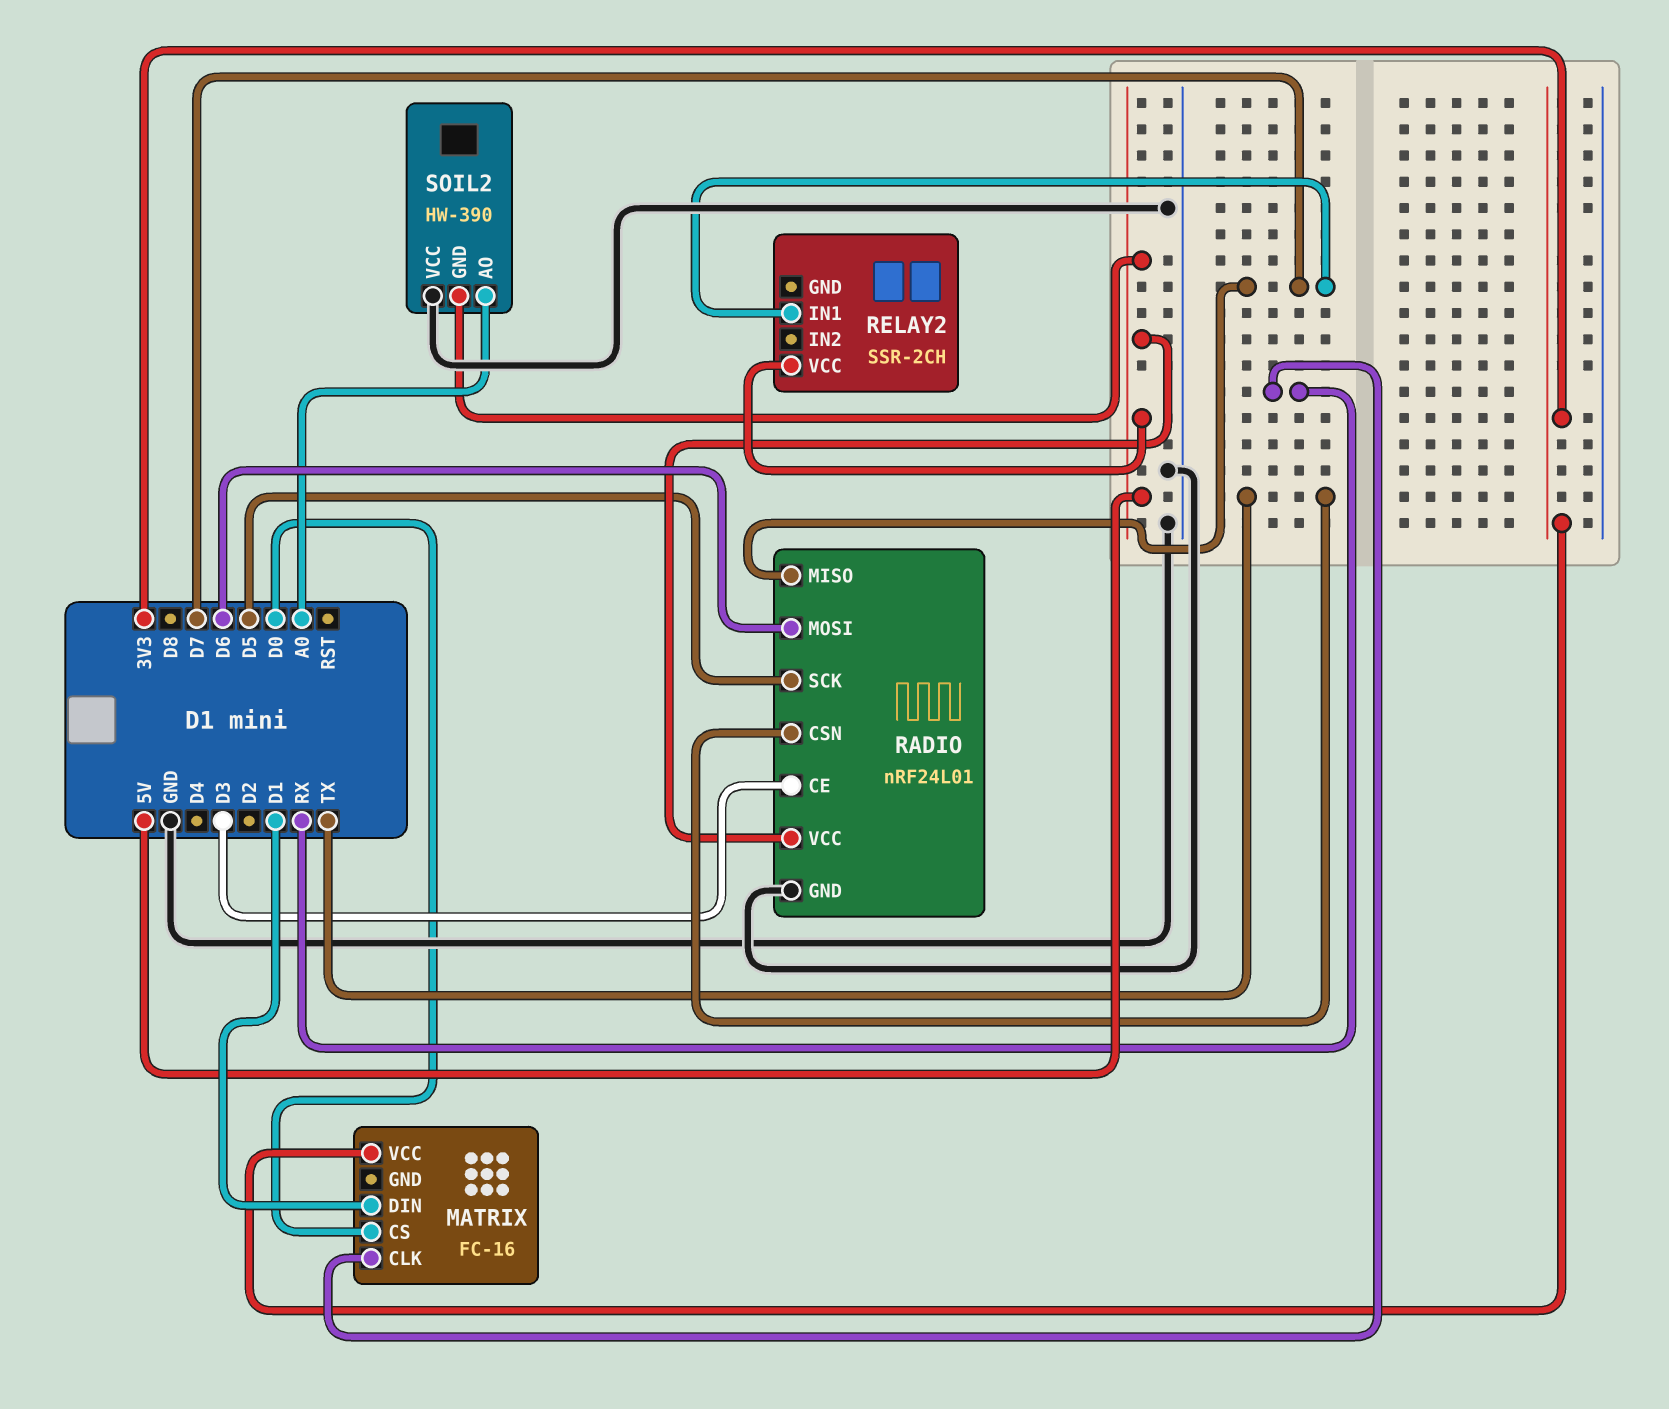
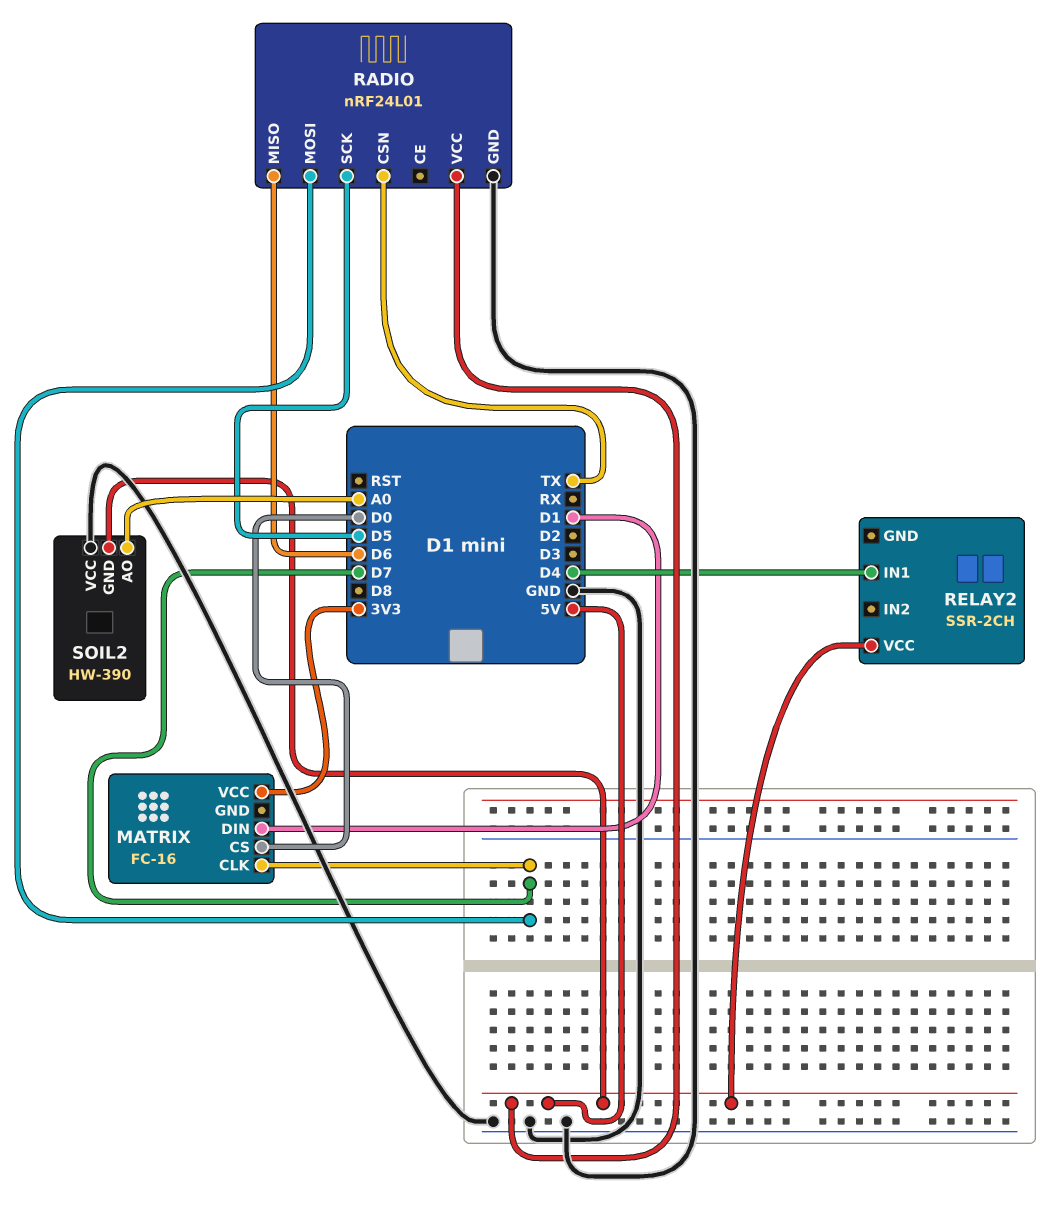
MATRIX pin CLK: RX -> D7
RADIO pin CE: D3 -> none
RADIO pin MISO: D7 -> D6
RADIO pin MOSI: D6 -> D7
RELAY2 pin IN1: D7 -> D4

